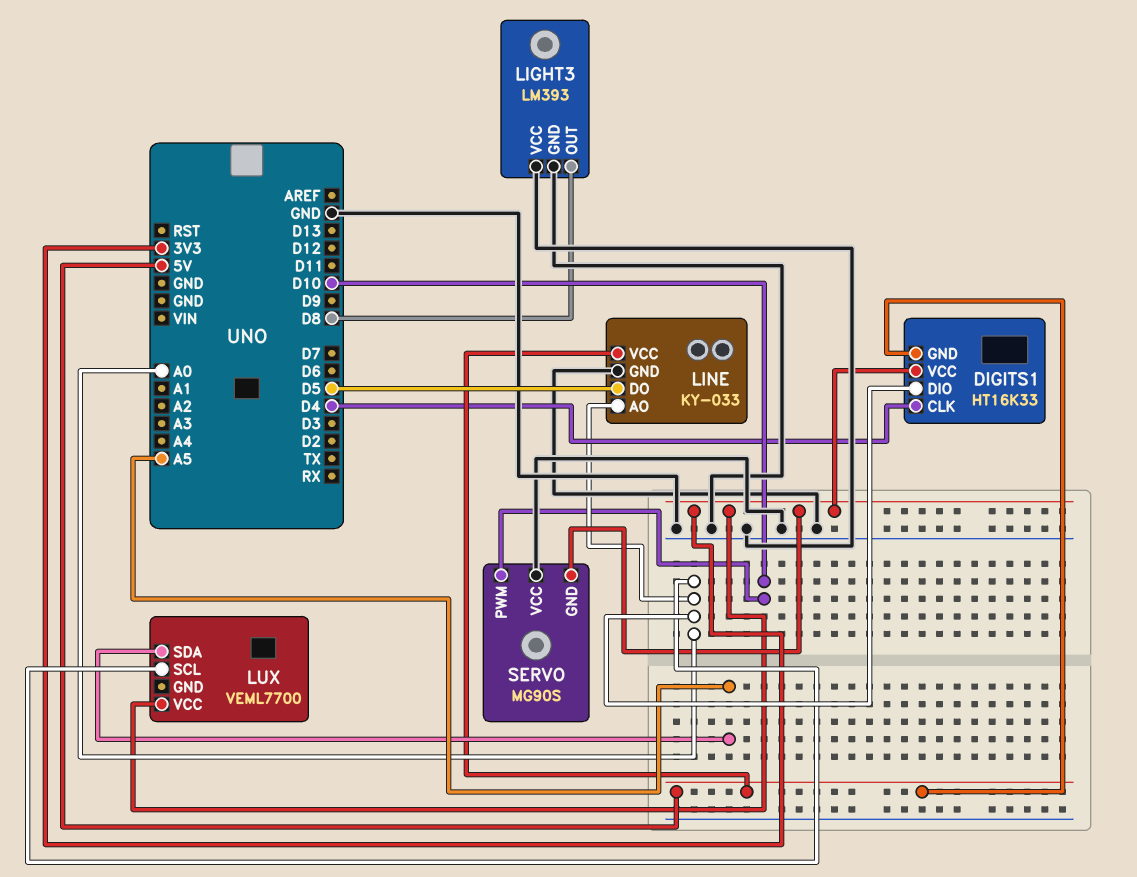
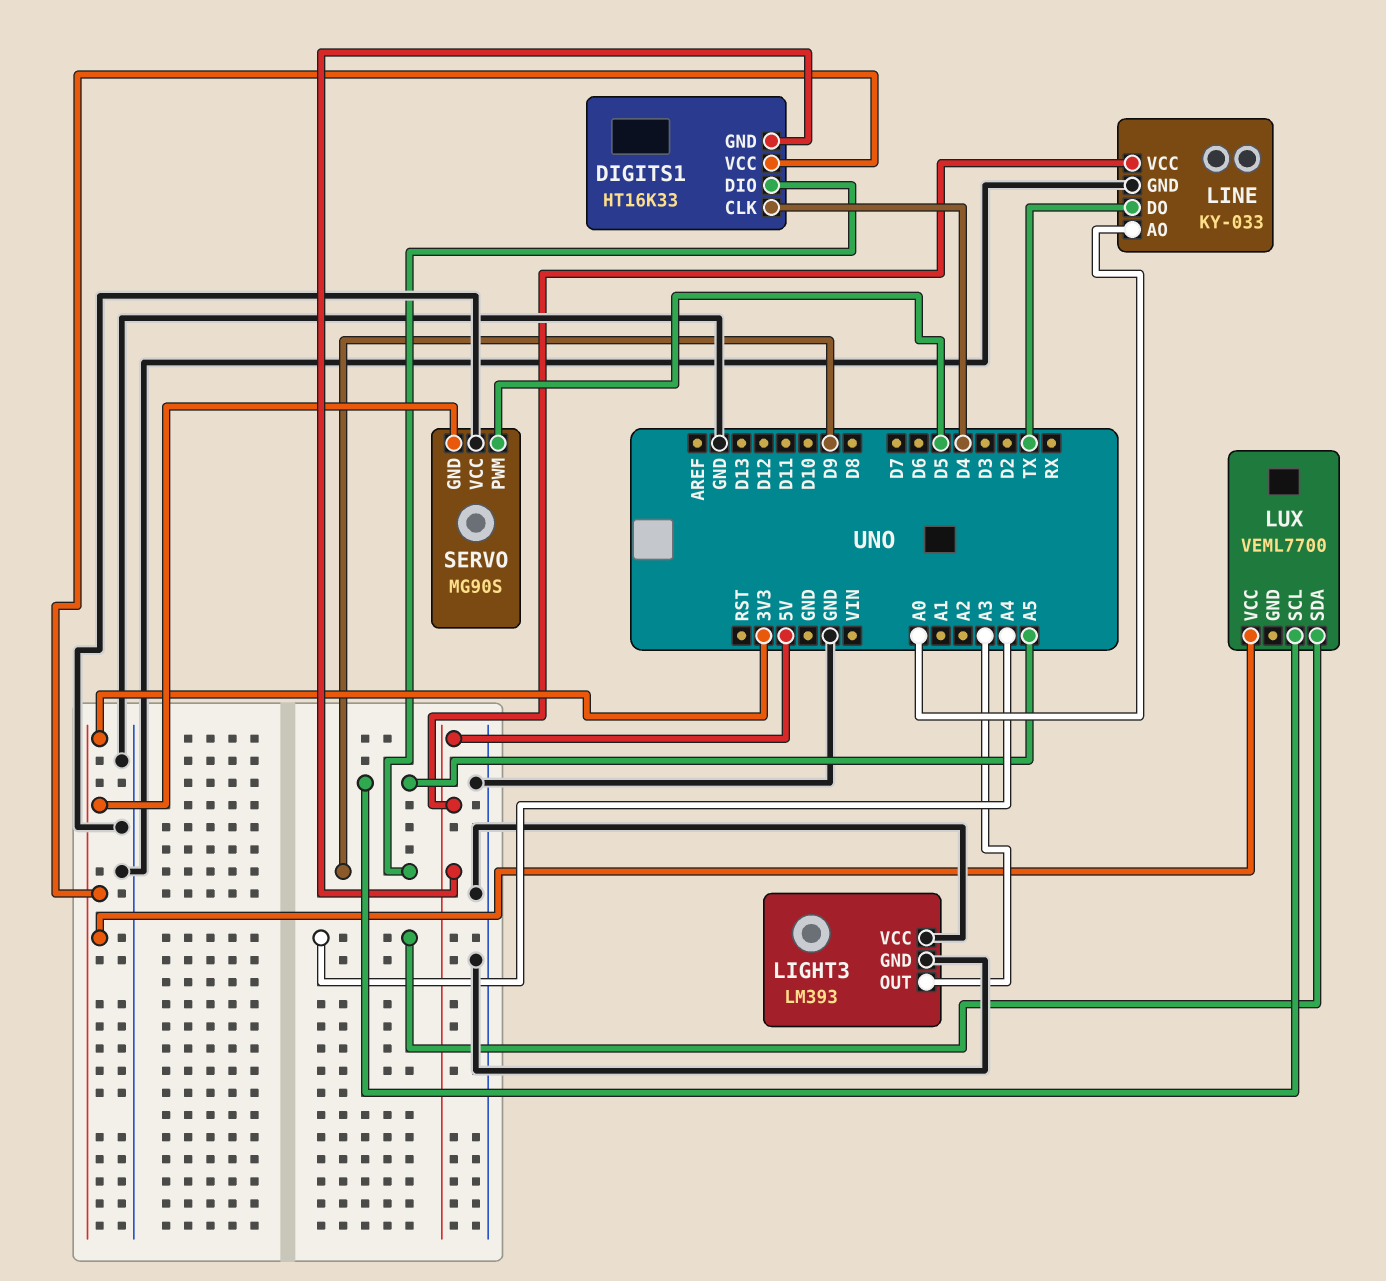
DIGITS1 pin DIO: A0 -> D9
LIGHT3 pin OUT: D8 -> A3
LINE pin DO: D5 -> TX
LUX pin SCL: A0 -> A5
LUX pin SDA: A5 -> A4
SERVO pin PWM: D10 -> D5

